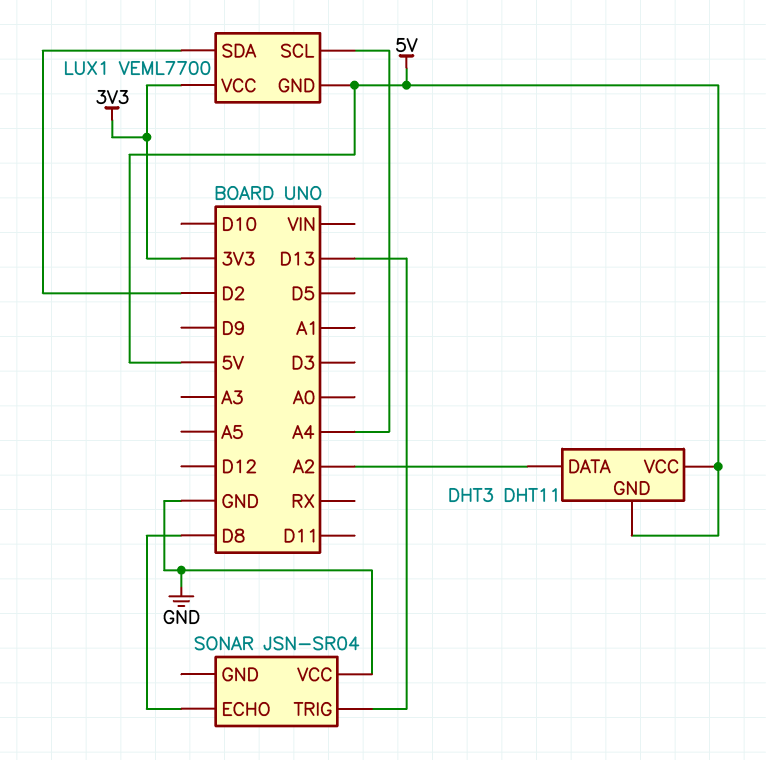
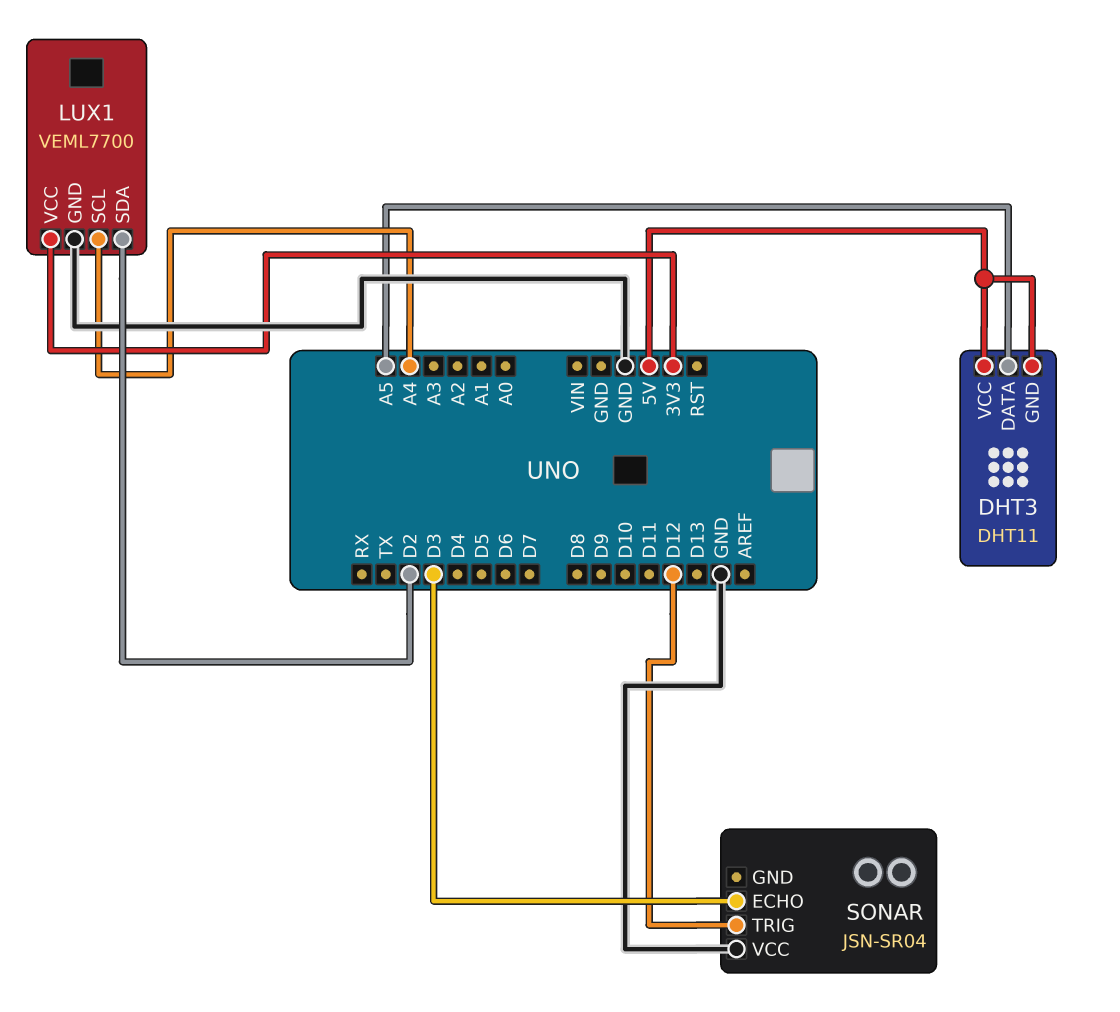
DHT3 pin DATA: A2 -> A5
LUX1 pin GND: 5V -> GND
SONAR pin ECHO: D8 -> D3
SONAR pin TRIG: D13 -> D12

